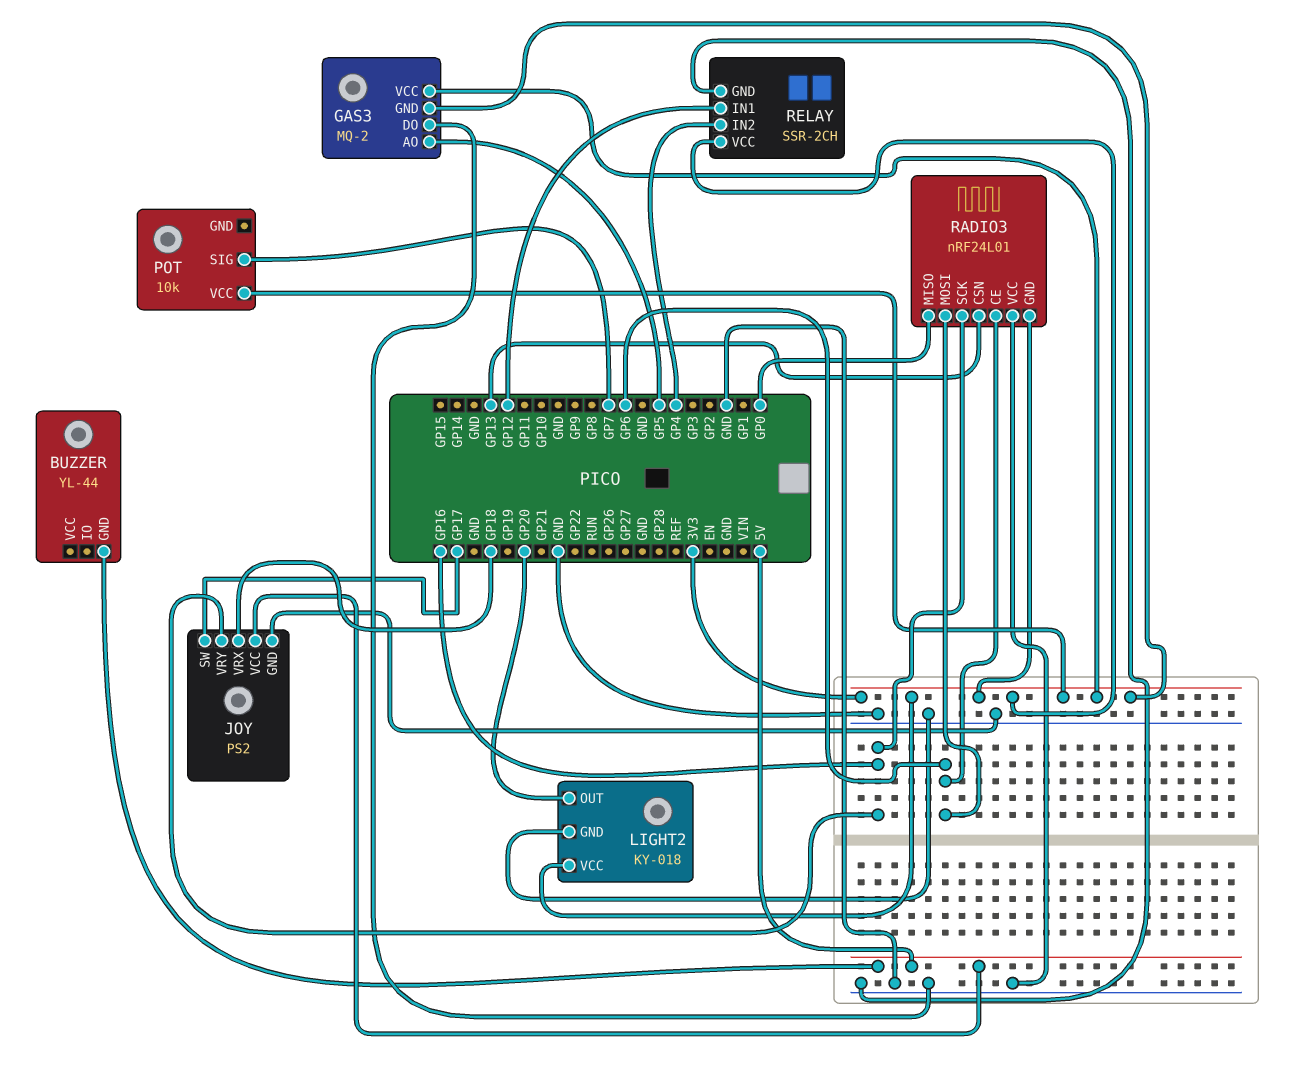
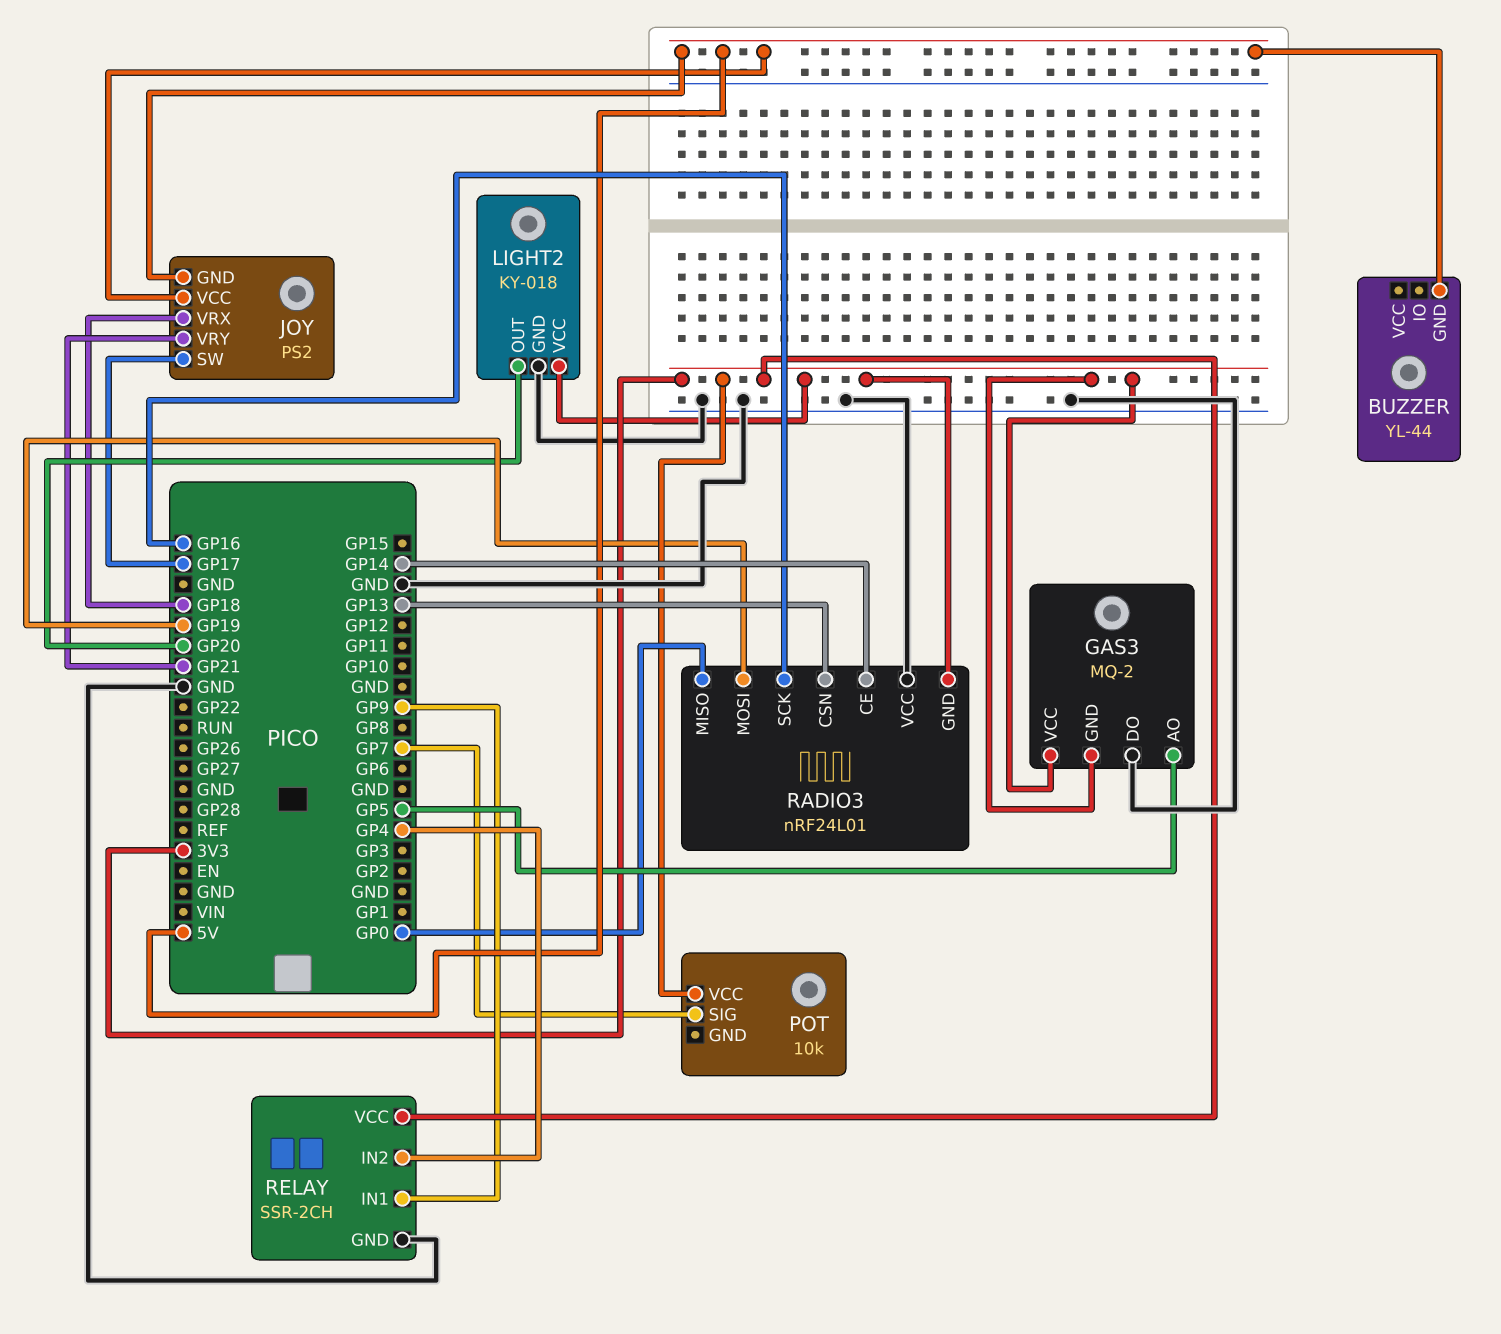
JOY pin GND: GND -> 5V
JOY pin VRY: GP16 -> GP21
RADIO3 pin CE: GP6 -> GP14
RADIO3 pin MOSI: GP6 -> GP19
RELAY pin IN1: GP12 -> GP9

